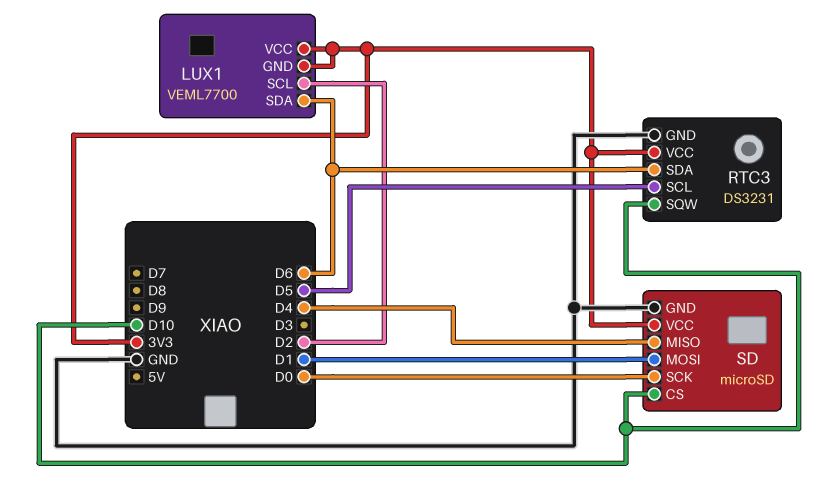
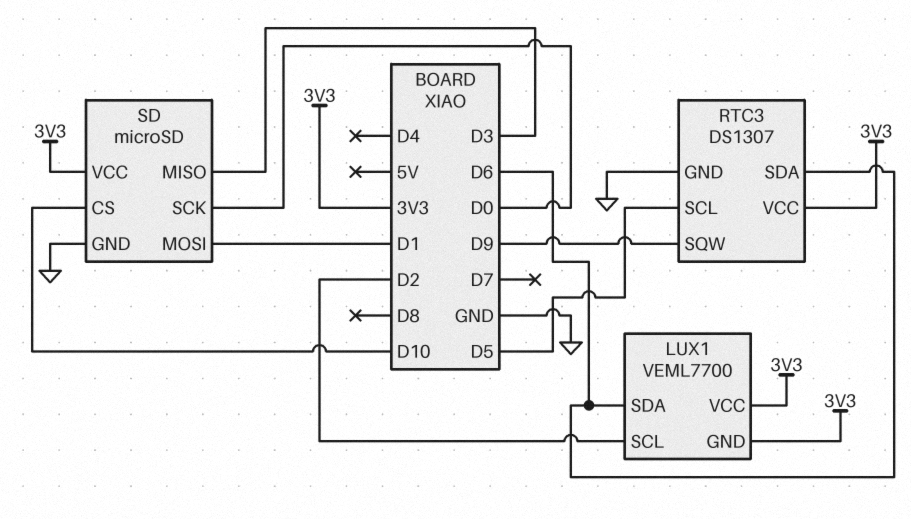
RTC3: DS3231 -> DS1307
RTC3 pin SQW: D10 -> D9
SD pin MISO: D4 -> D3

